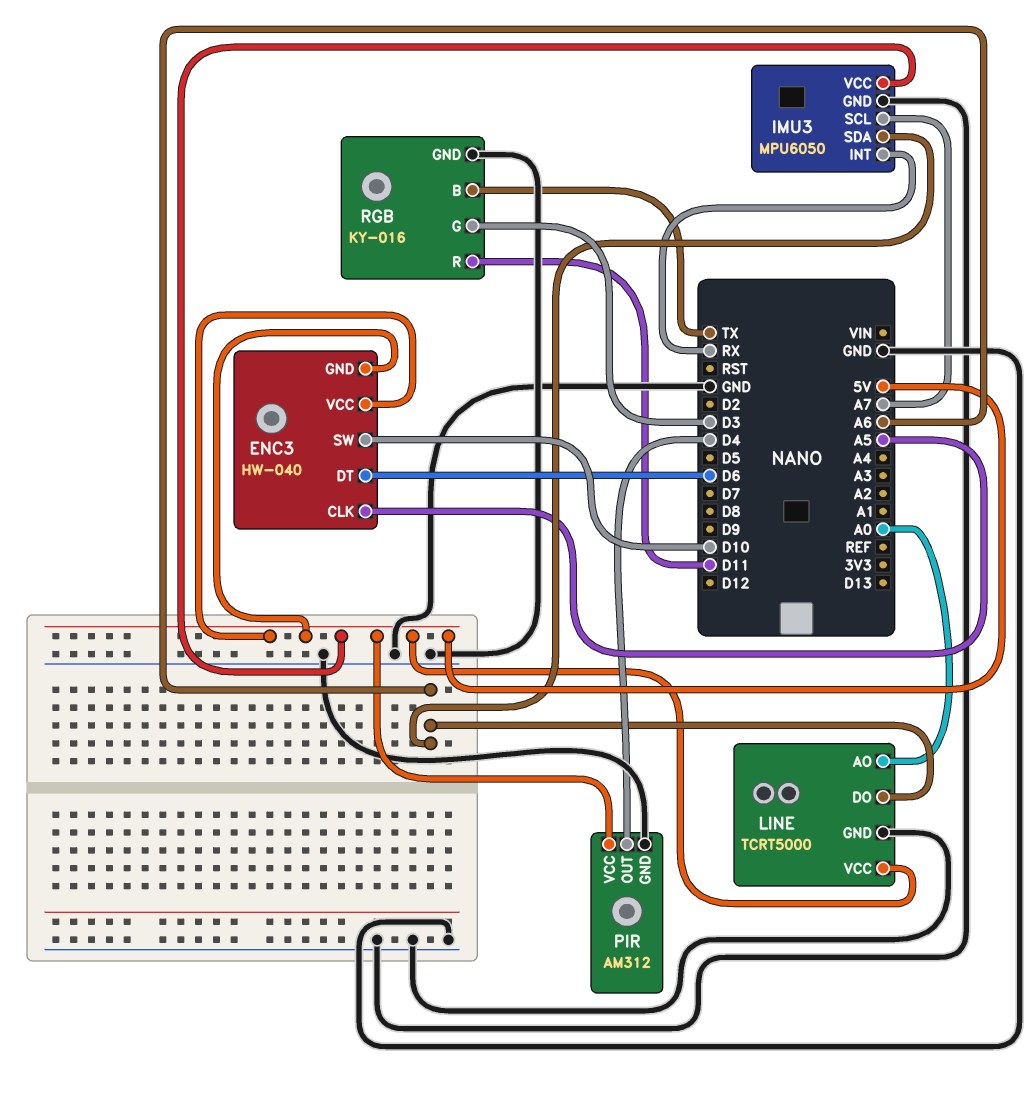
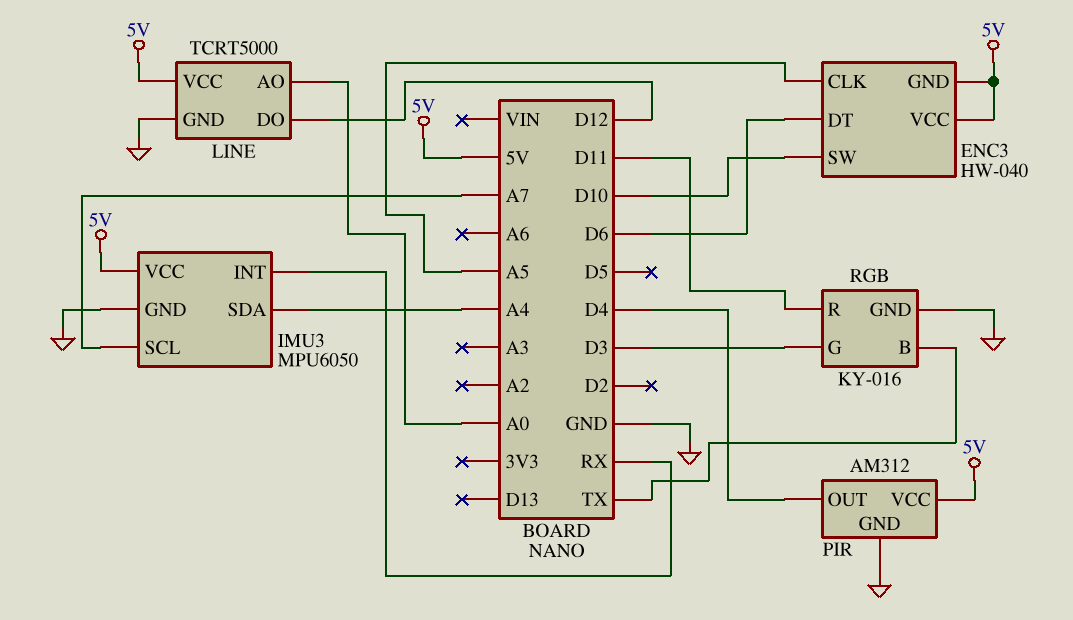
IMU3 pin SDA: A6 -> A4
LINE pin DO: A6 -> D12

